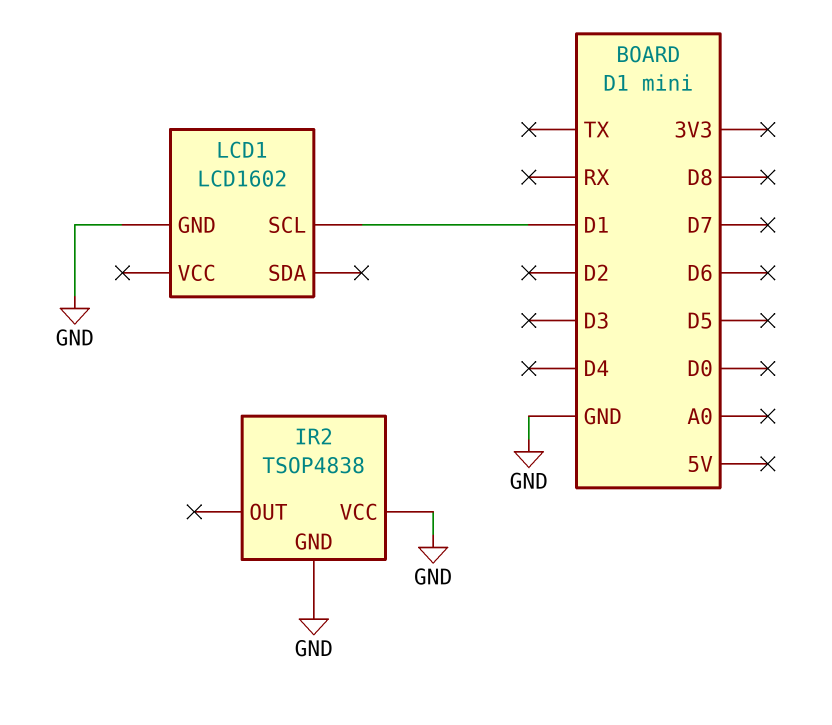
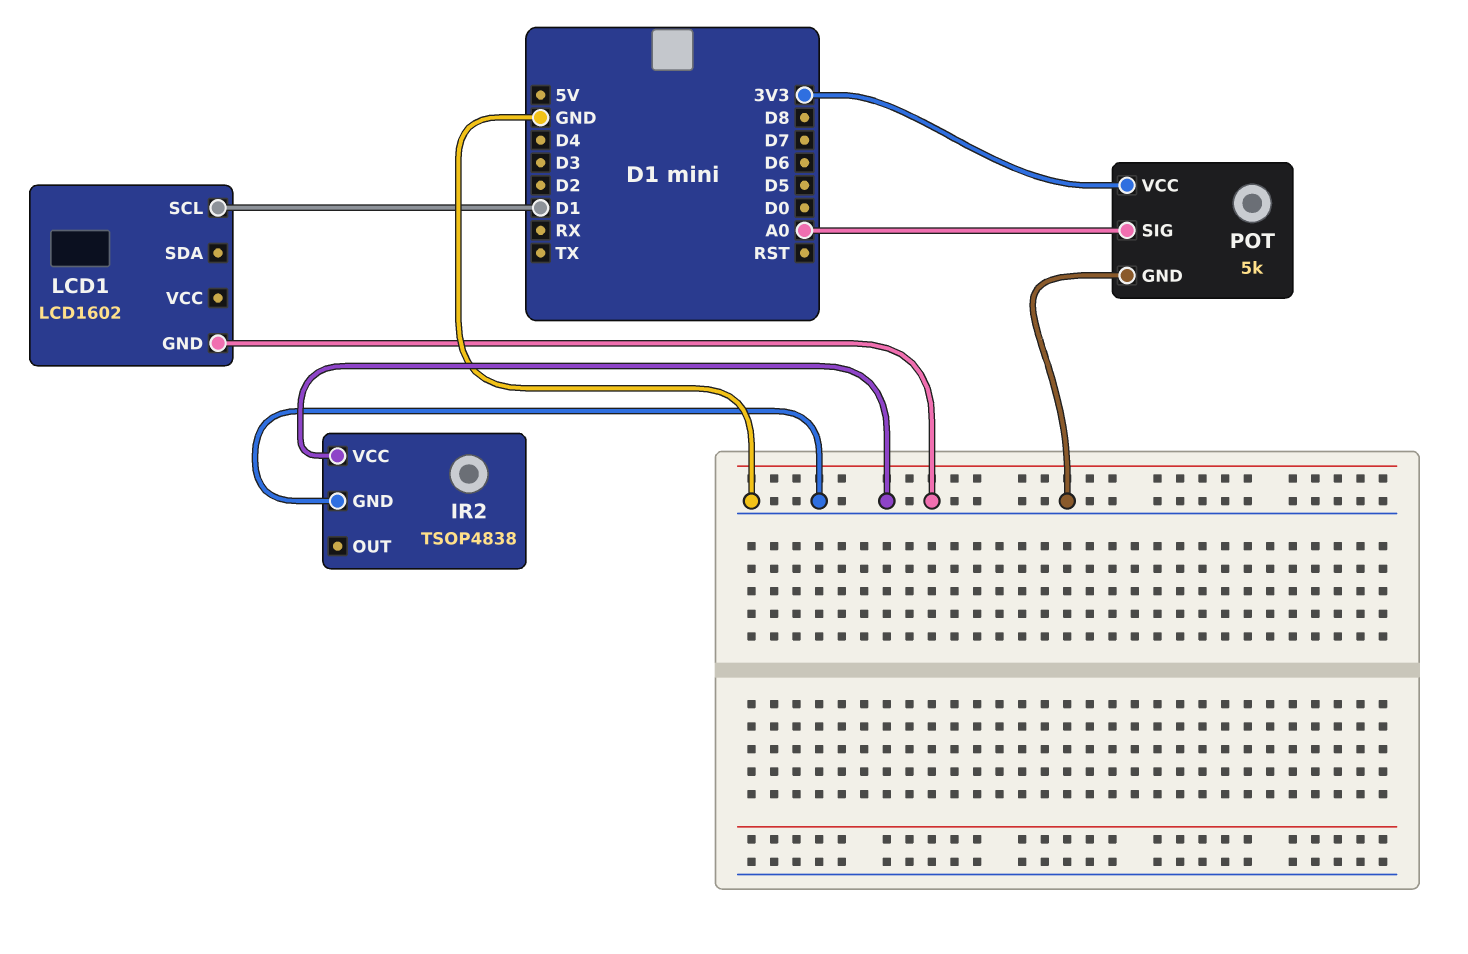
POT: none -> 5k
POT pin GND: none -> GND
POT pin SIG: none -> A0
POT pin VCC: none -> 3V3

